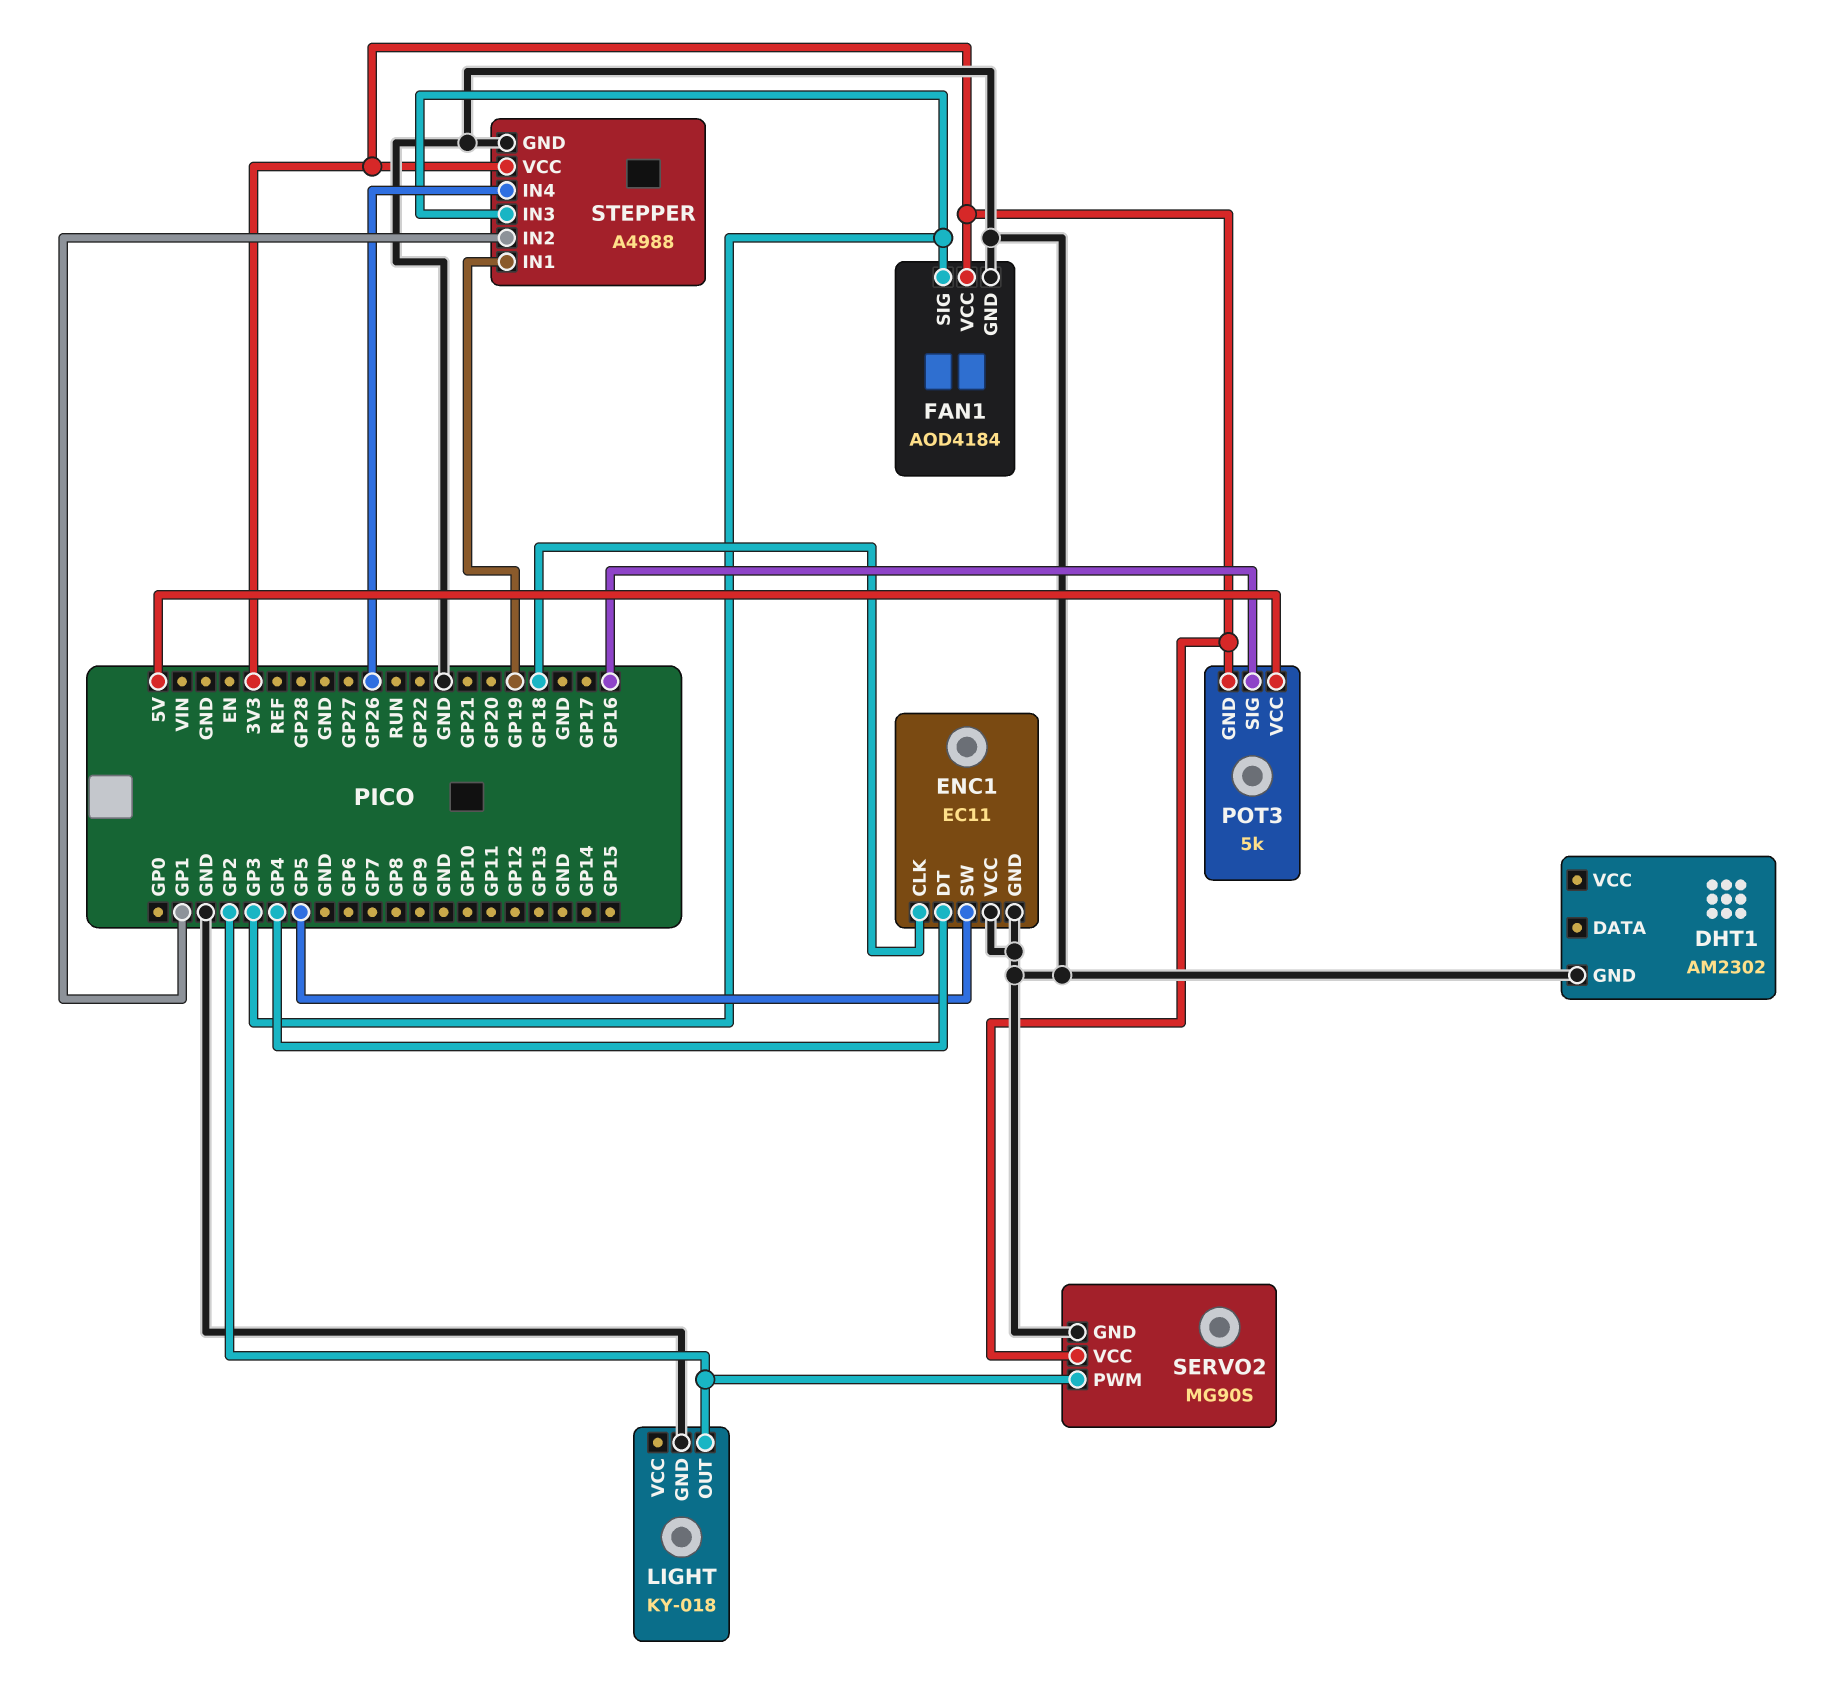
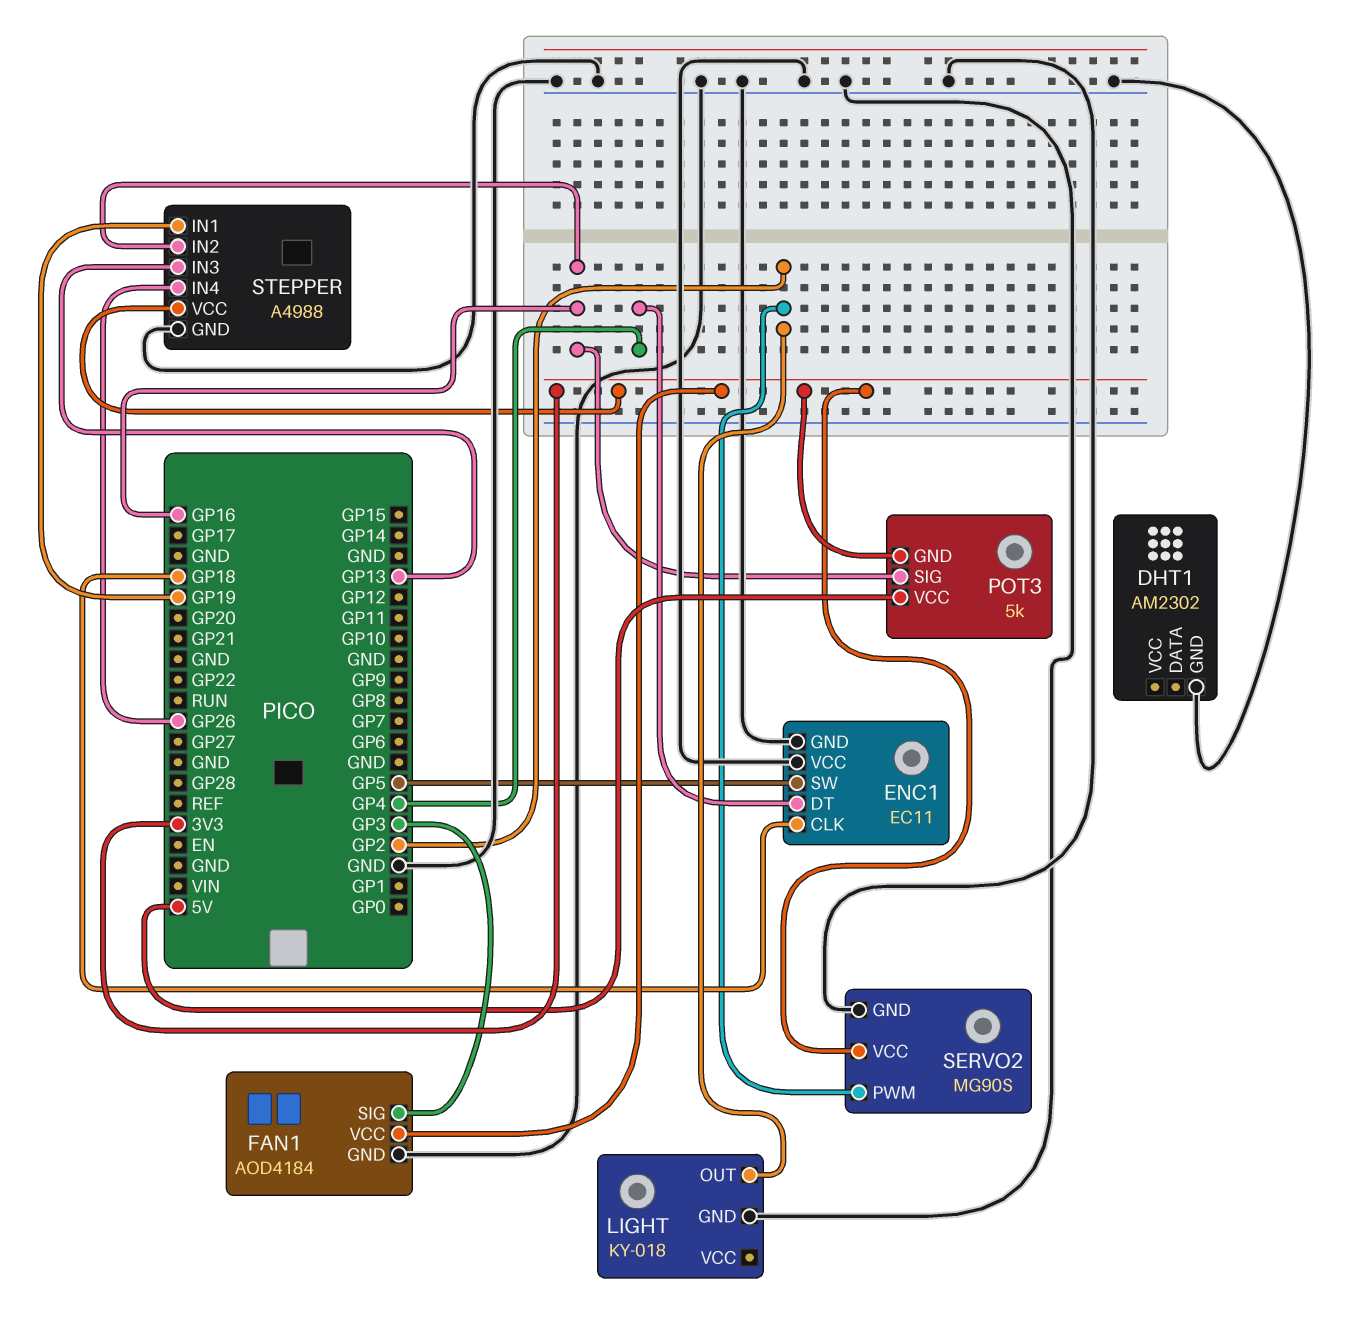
STEPPER pin IN2: GP1 -> GP16
STEPPER pin IN3: GP3 -> GP13

